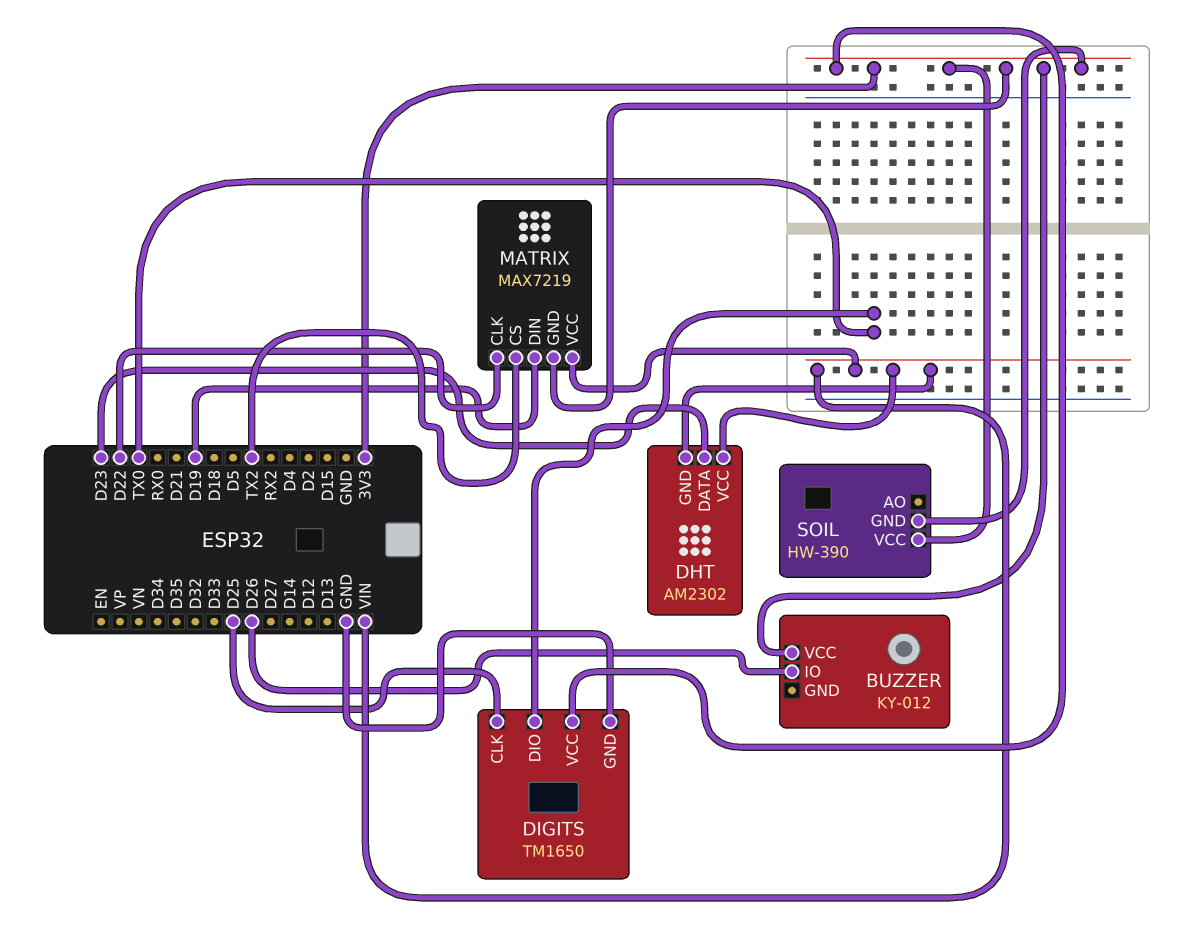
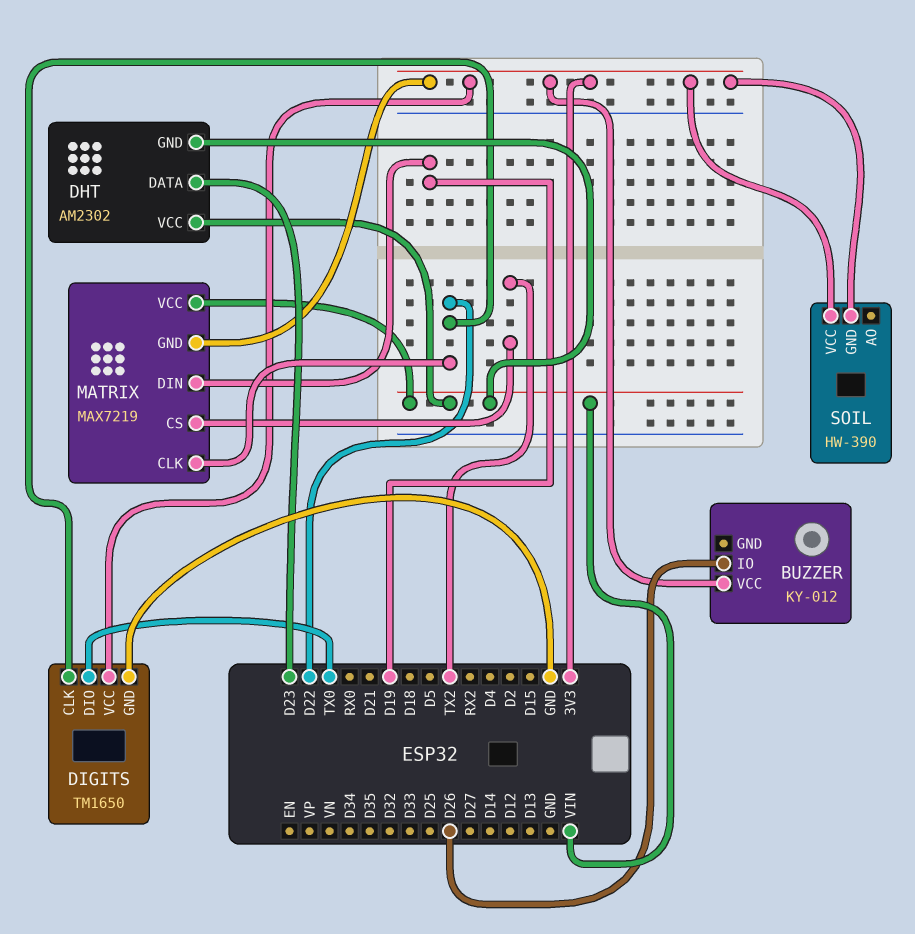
DIGITS pin CLK: D25 -> D22

